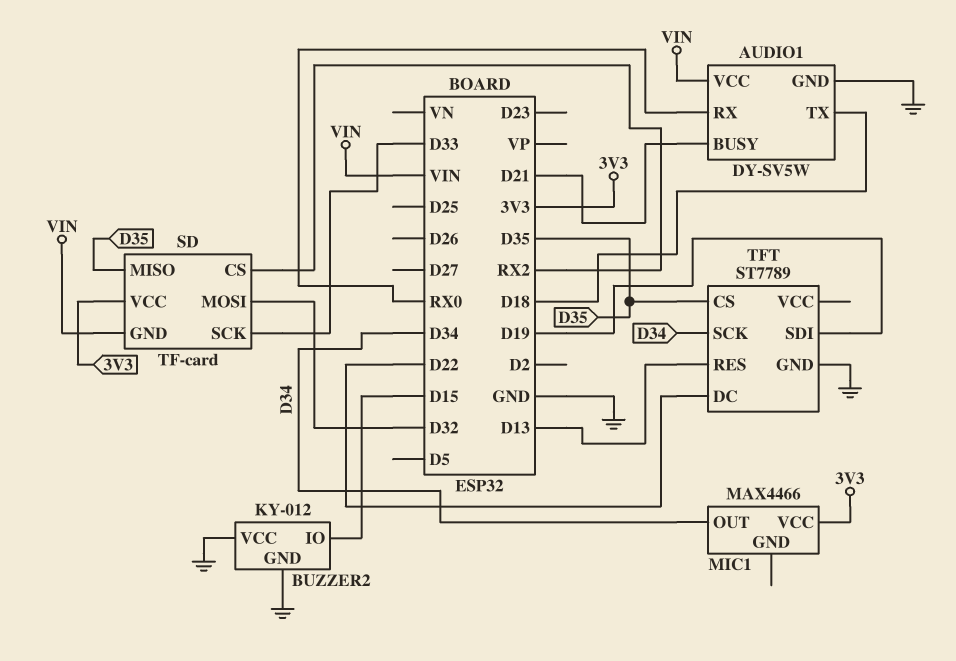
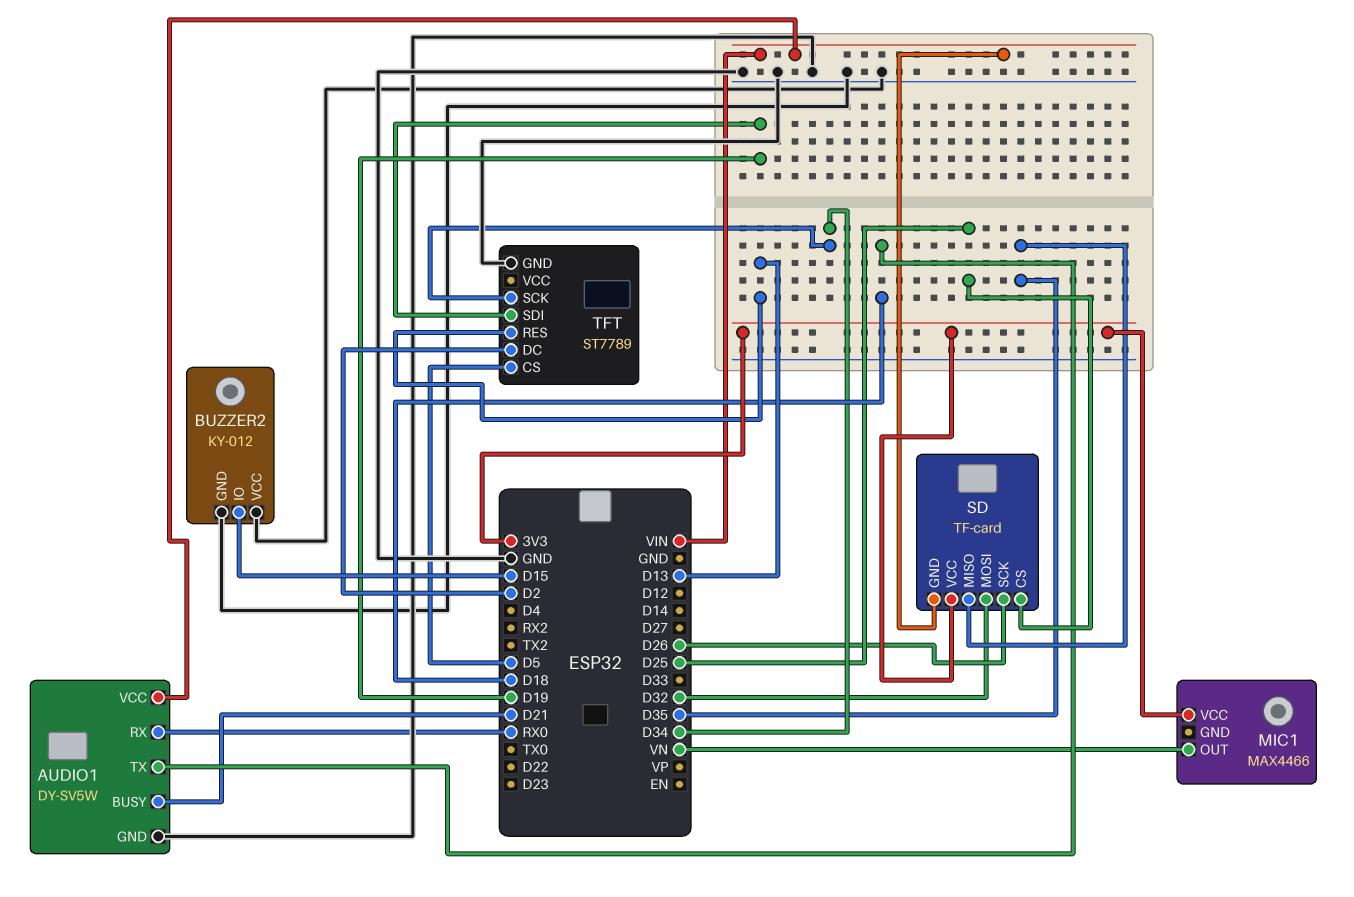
MIC1 pin OUT: D34 -> VN
SD pin CS: RX2 -> D25
SD pin SCK: D33 -> D26
TFT pin CS: D35 -> D5
TFT pin DC: D22 -> D2

